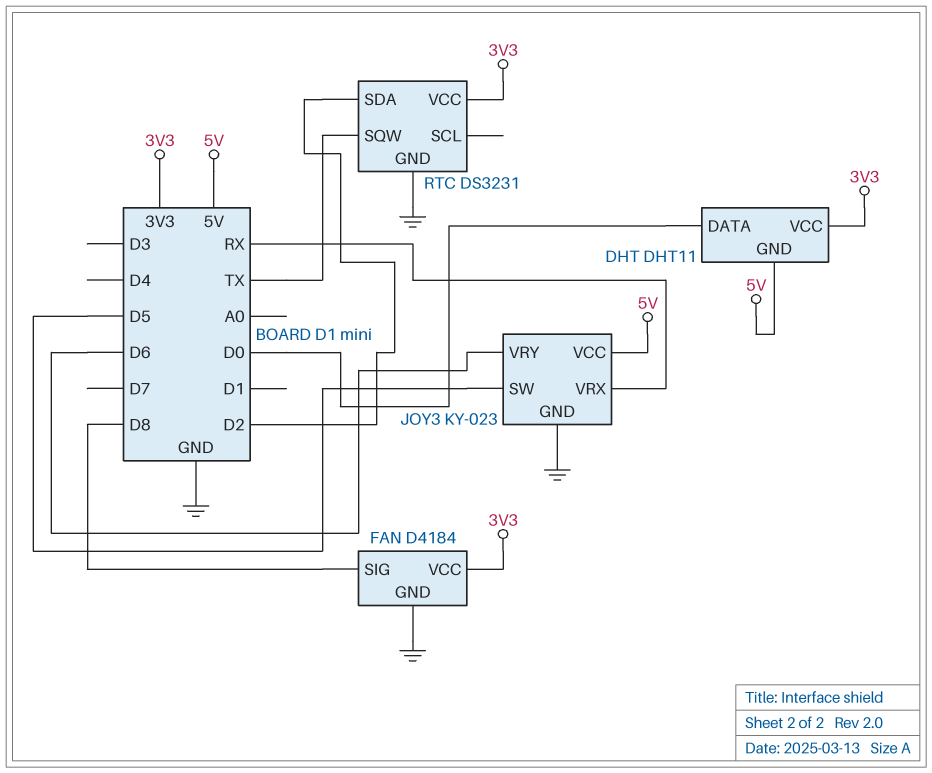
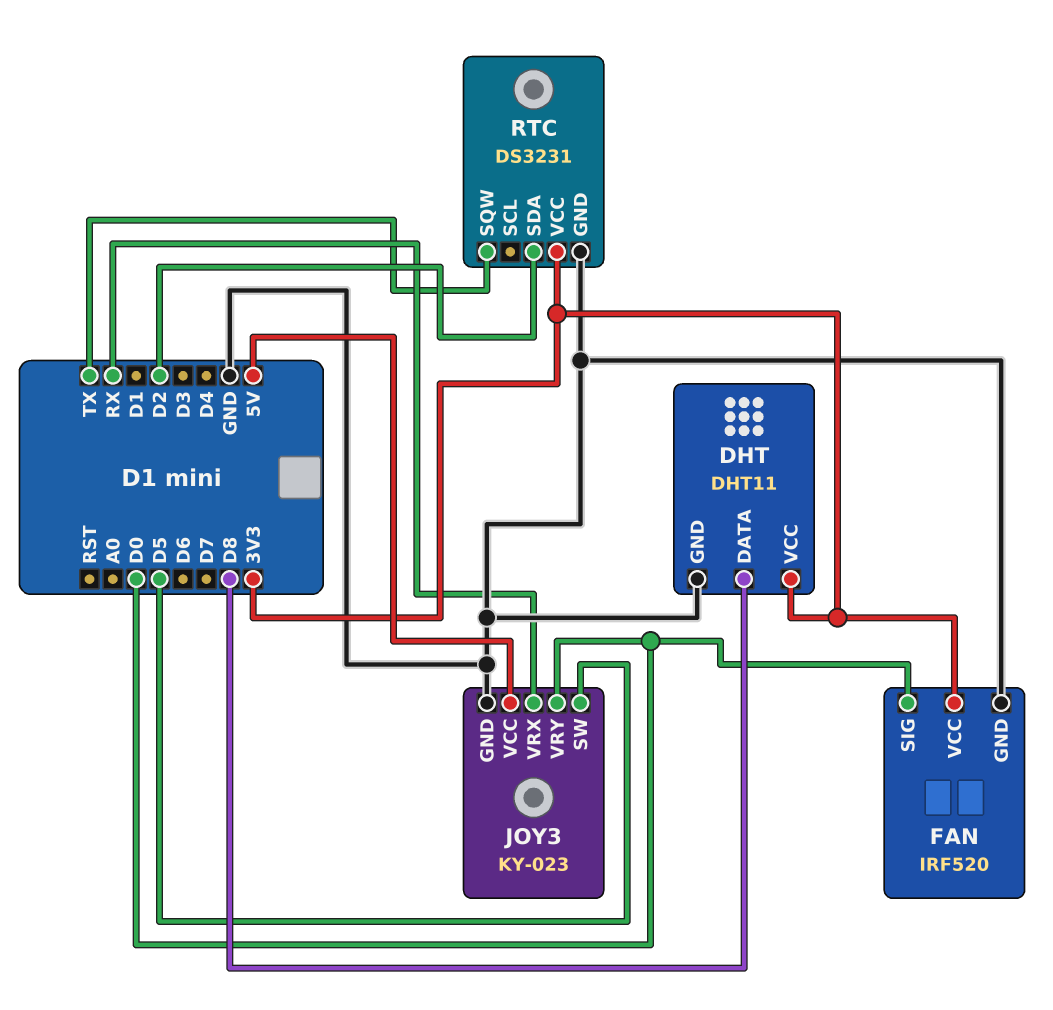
DHT pin DATA: D0 -> D8
DHT pin GND: 5V -> GND
FAN: D4184 -> IRF520
FAN pin SIG: D8 -> D0
JOY3 pin VRY: D6 -> D0

